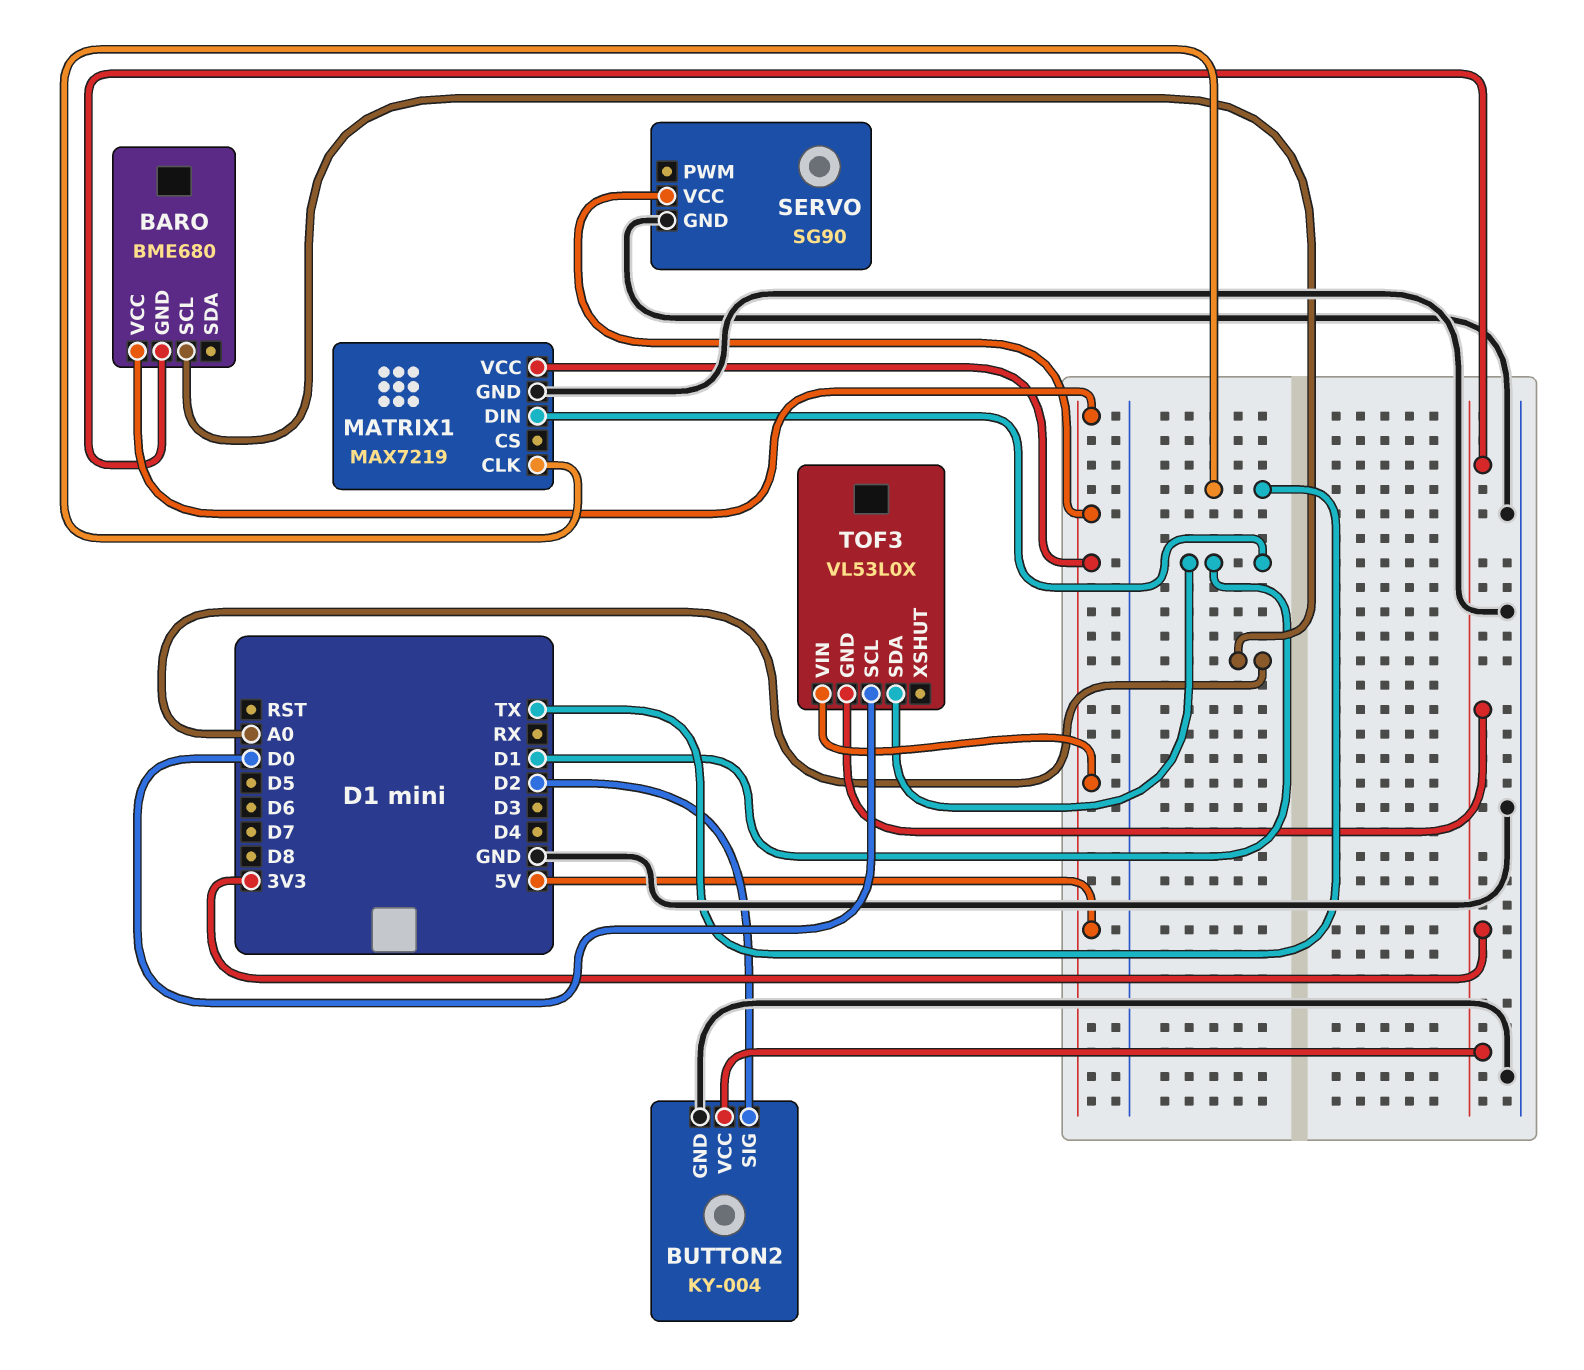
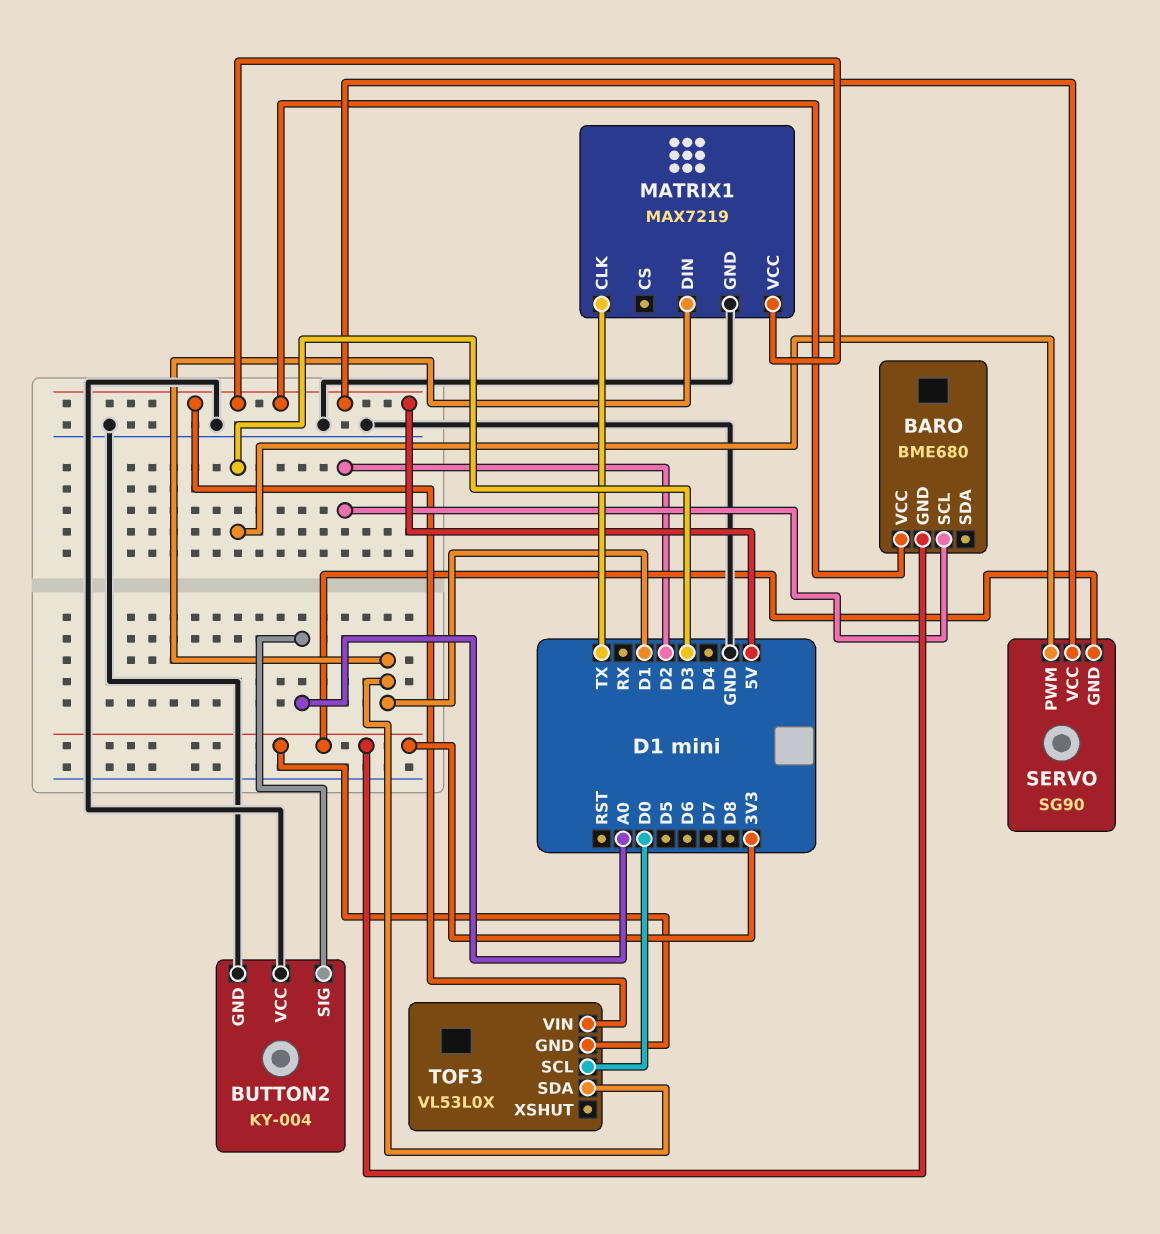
BARO pin SCL: A0 -> D2
BUTTON2 pin SIG: D2 -> A0
BUTTON2 pin VCC: 3V3 -> GND
SERVO pin GND: GND -> 3V3
SERVO pin PWM: none -> D3

